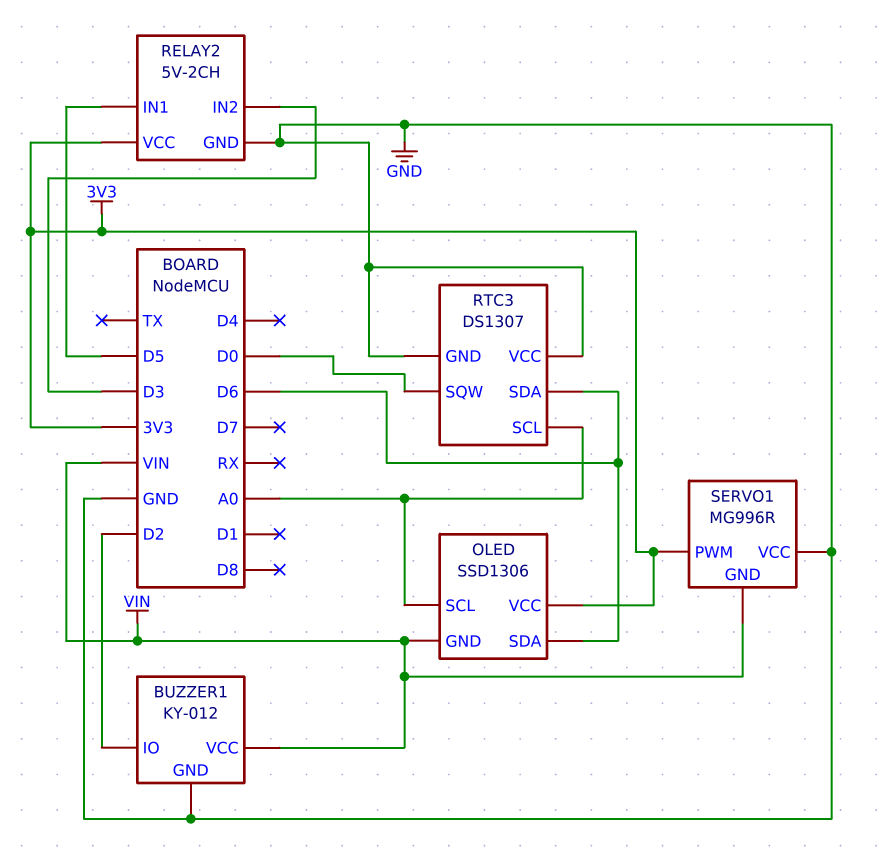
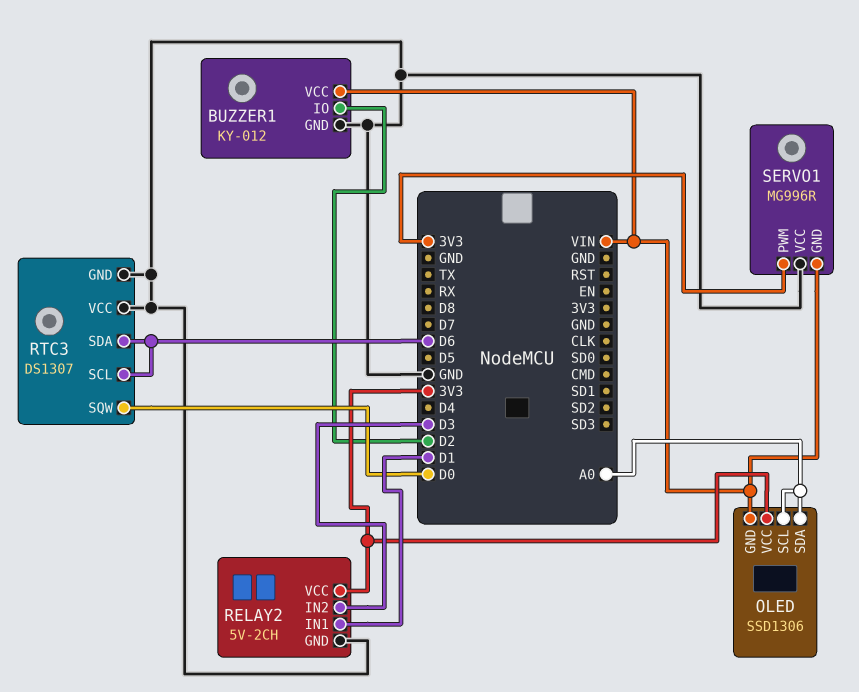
OLED pin SDA: D6 -> A0
RELAY2 pin IN1: D5 -> D1
RTC3 pin SCL: A0 -> D6

